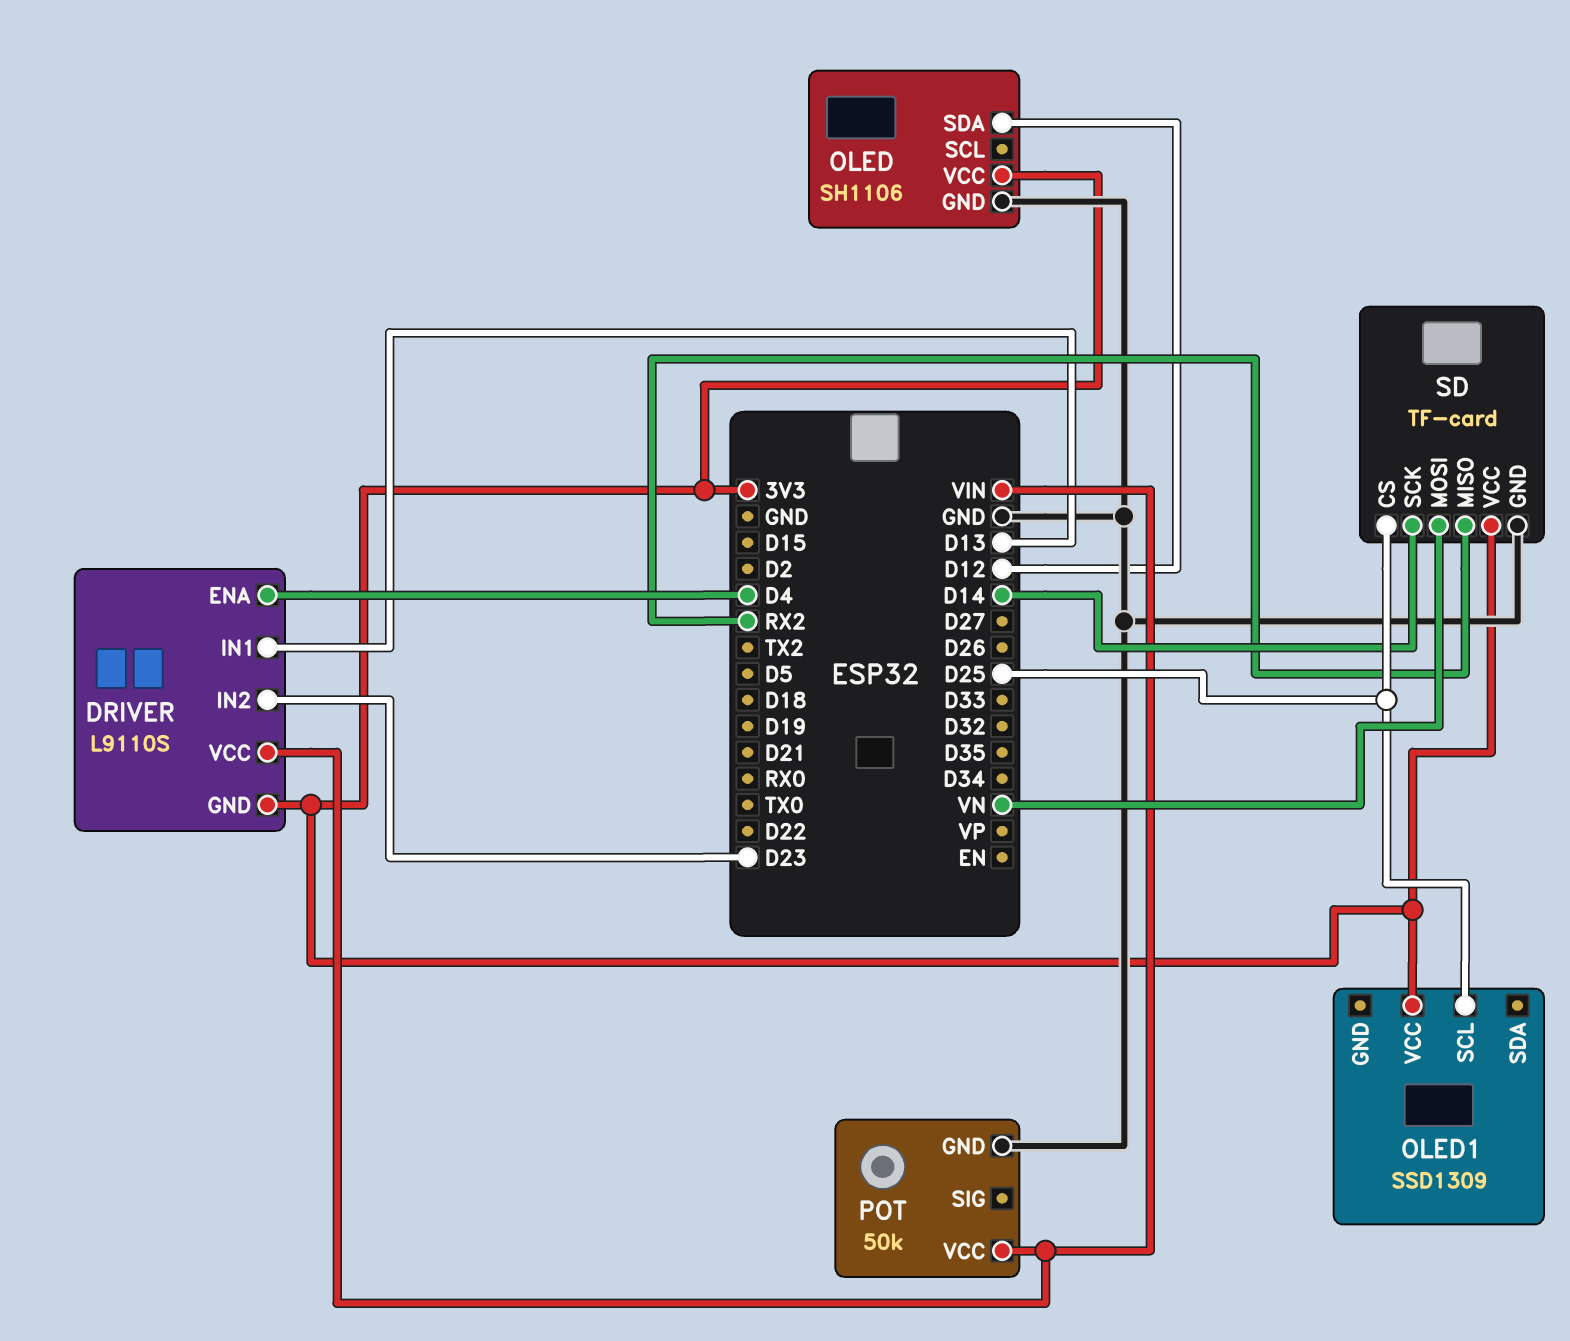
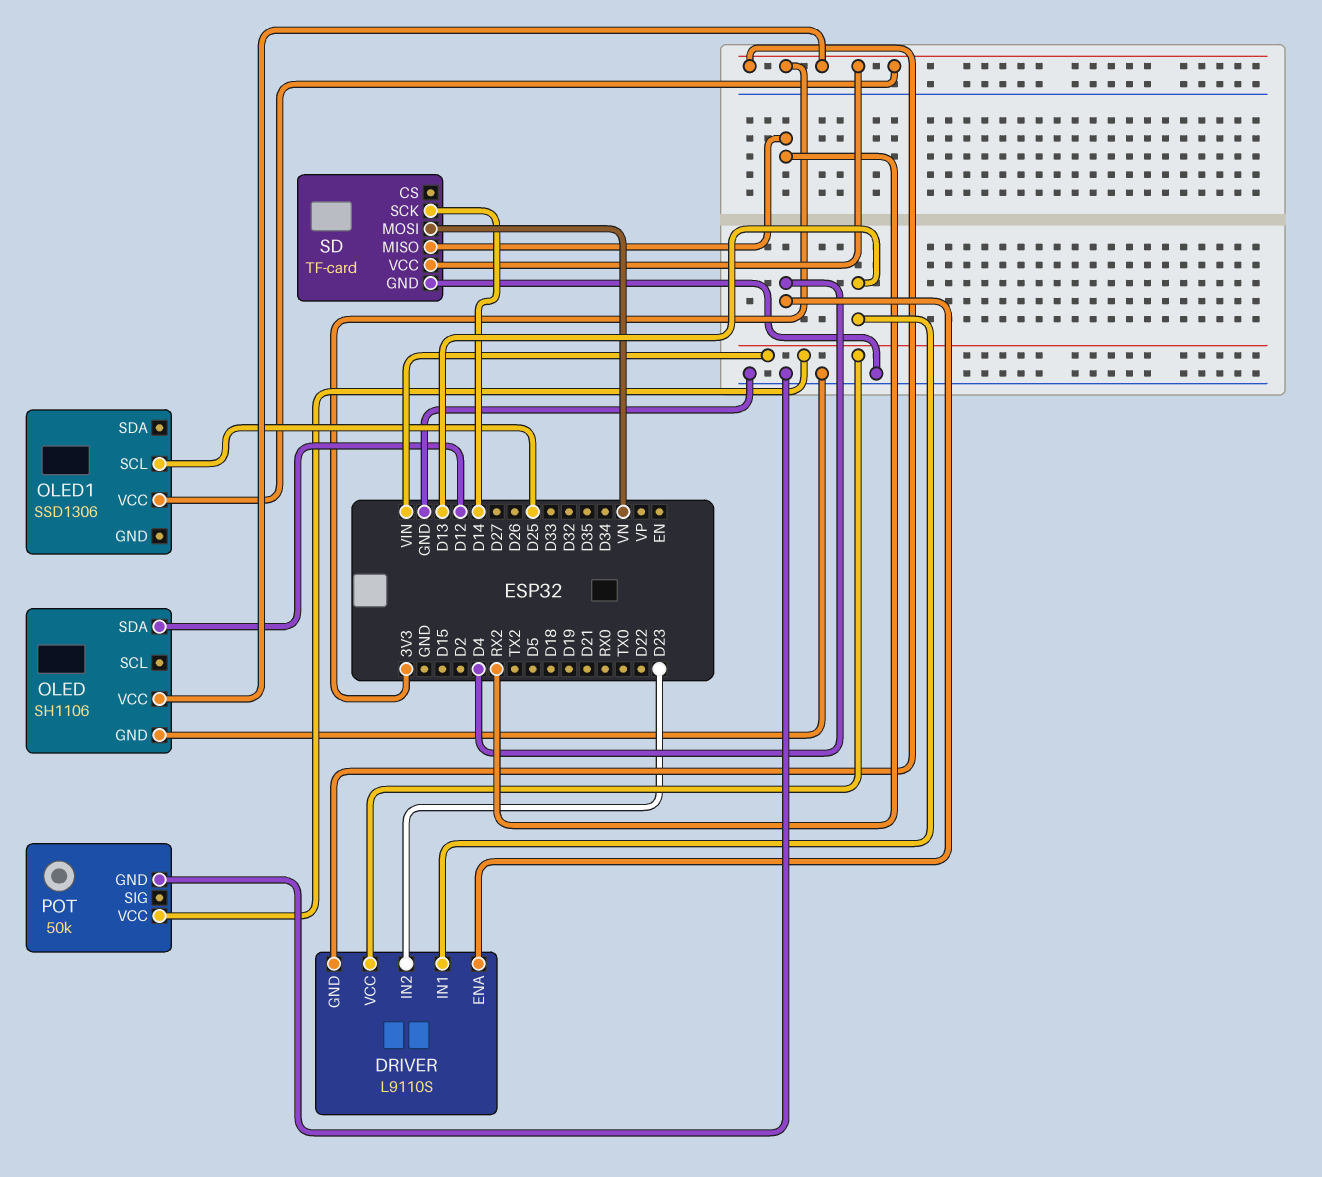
OLED1: SSD1309 -> SSD1306
SD pin CS: D25 -> none

